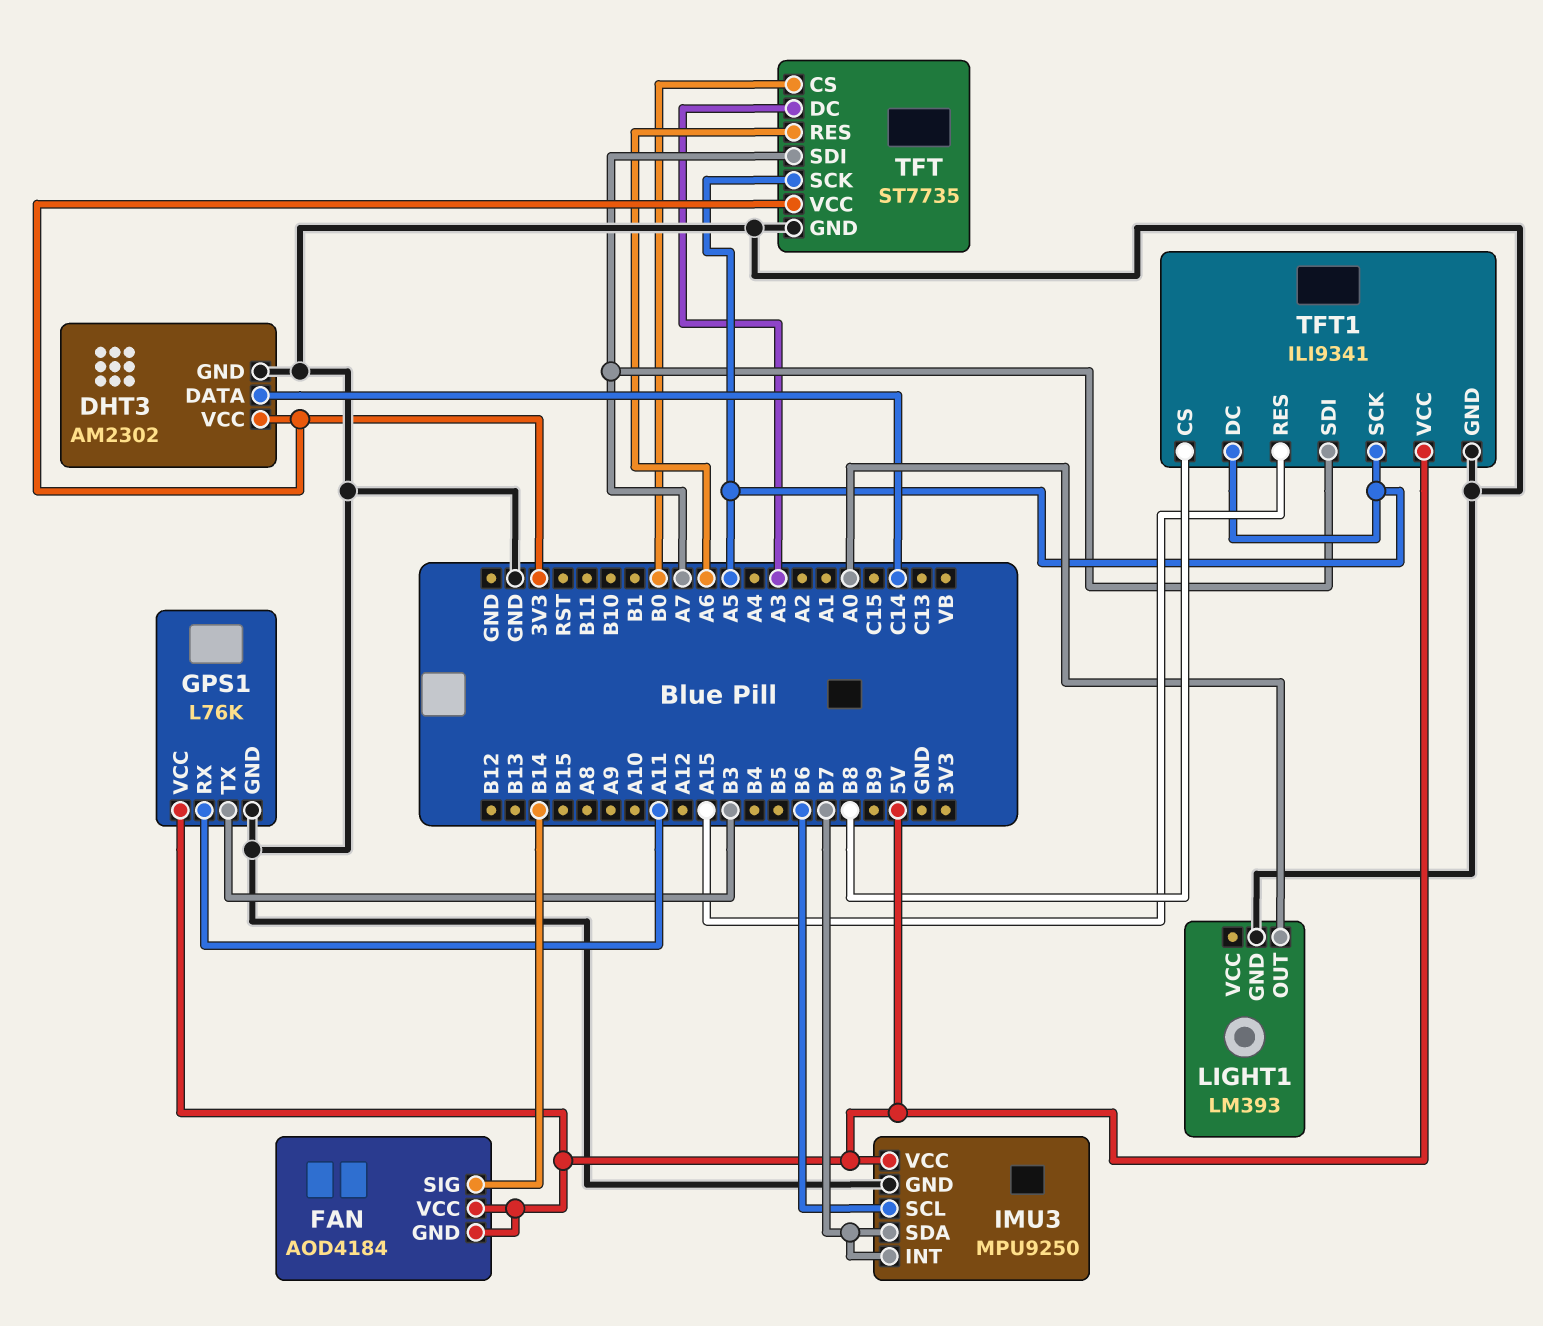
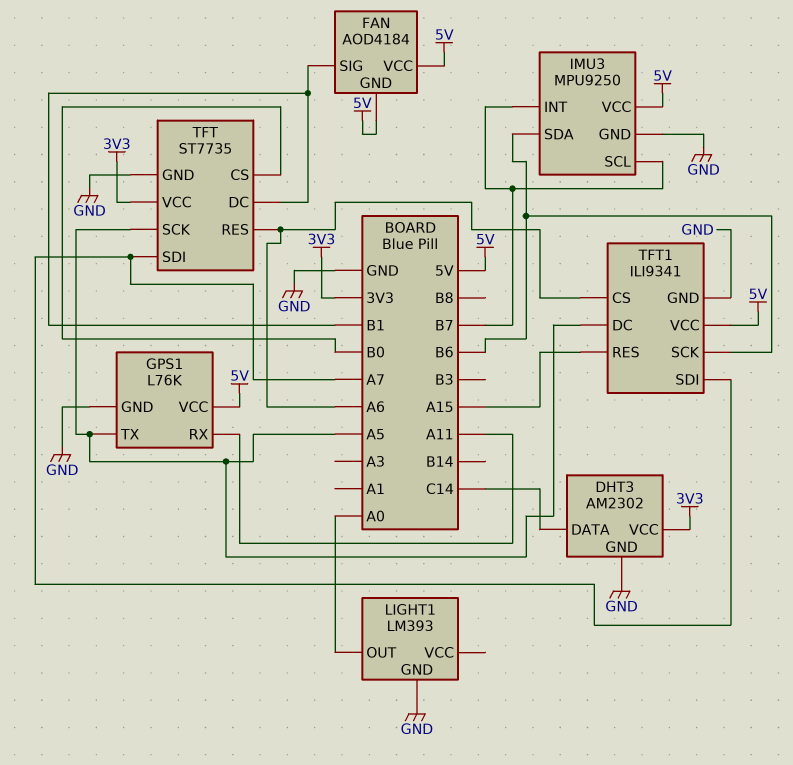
FAN pin SIG: B14 -> B1
GPS1 pin TX: B3 -> A5
IMU3 pin SCL: B6 -> B7
IMU3 pin SDA: B7 -> B6
TFT pin DC: A3 -> B1
TFT1 pin CS: B8 -> A6
TFT1 pin SCK: A5 -> B6

